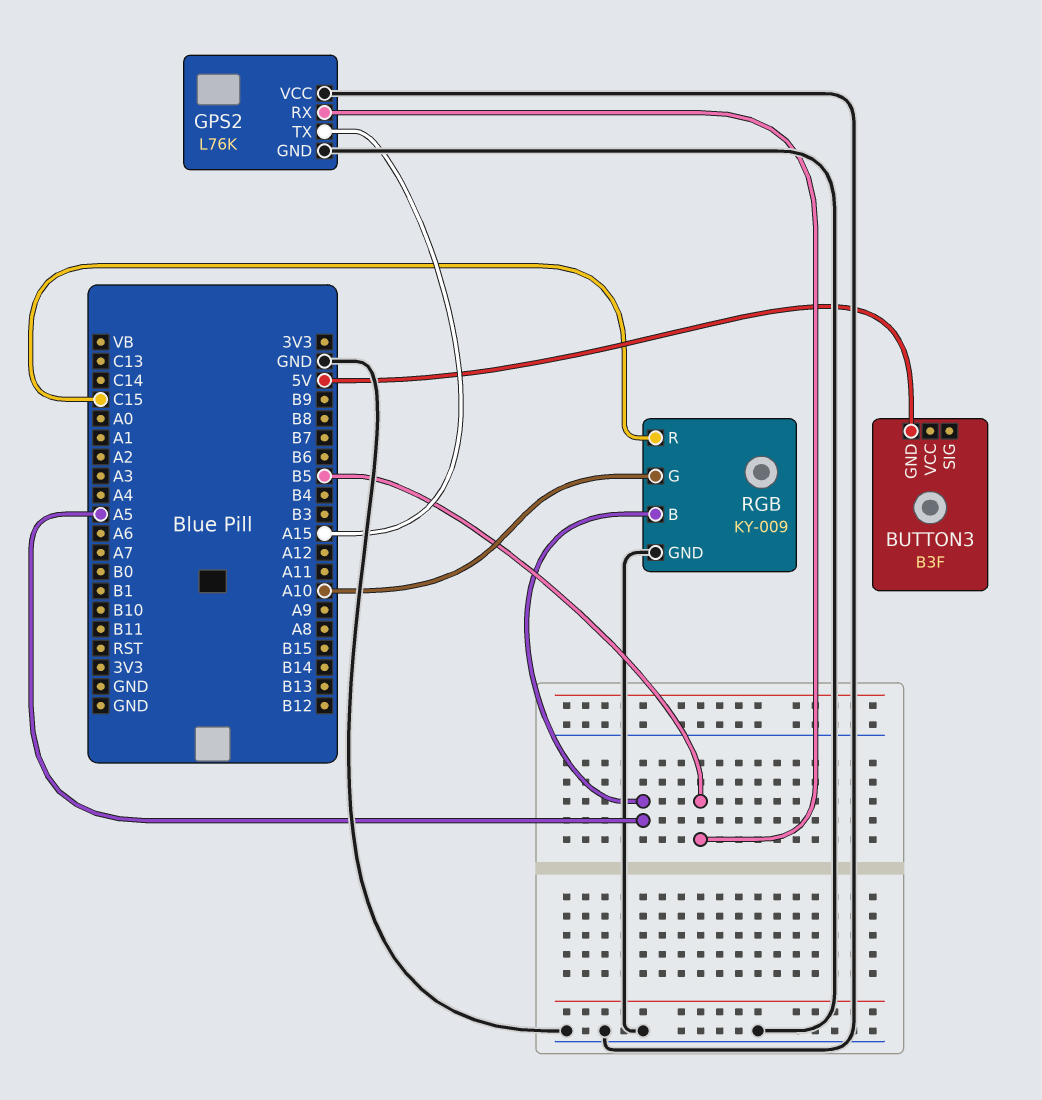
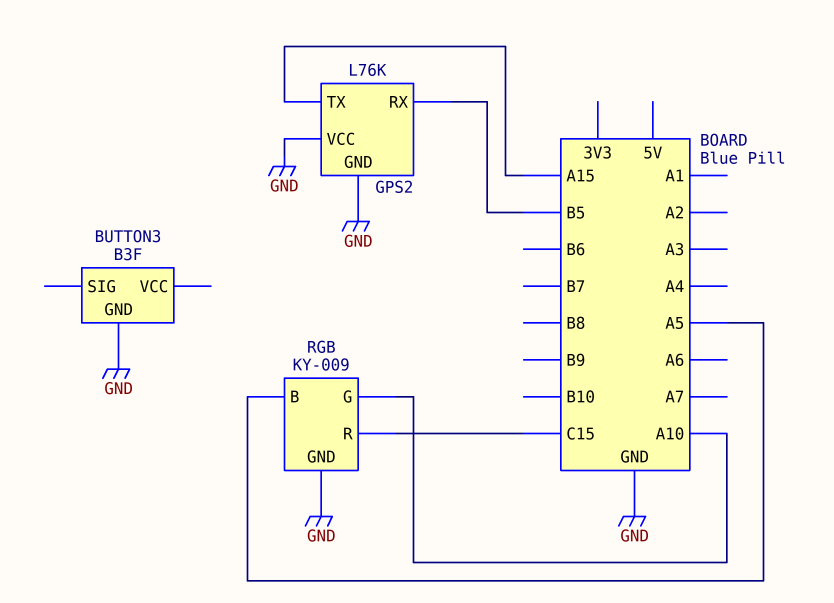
BUTTON3 pin GND: 5V -> GND

